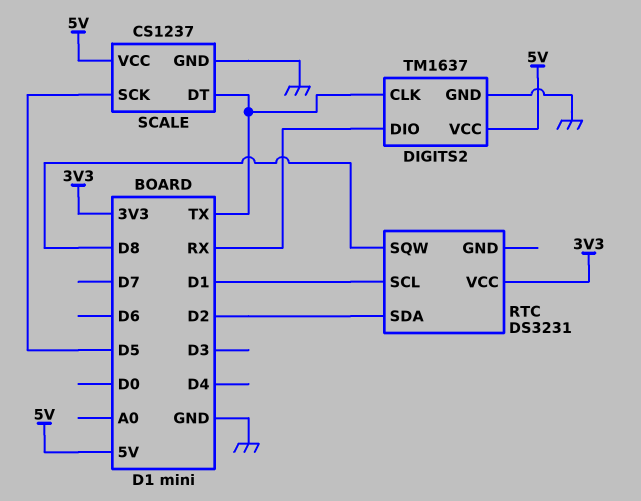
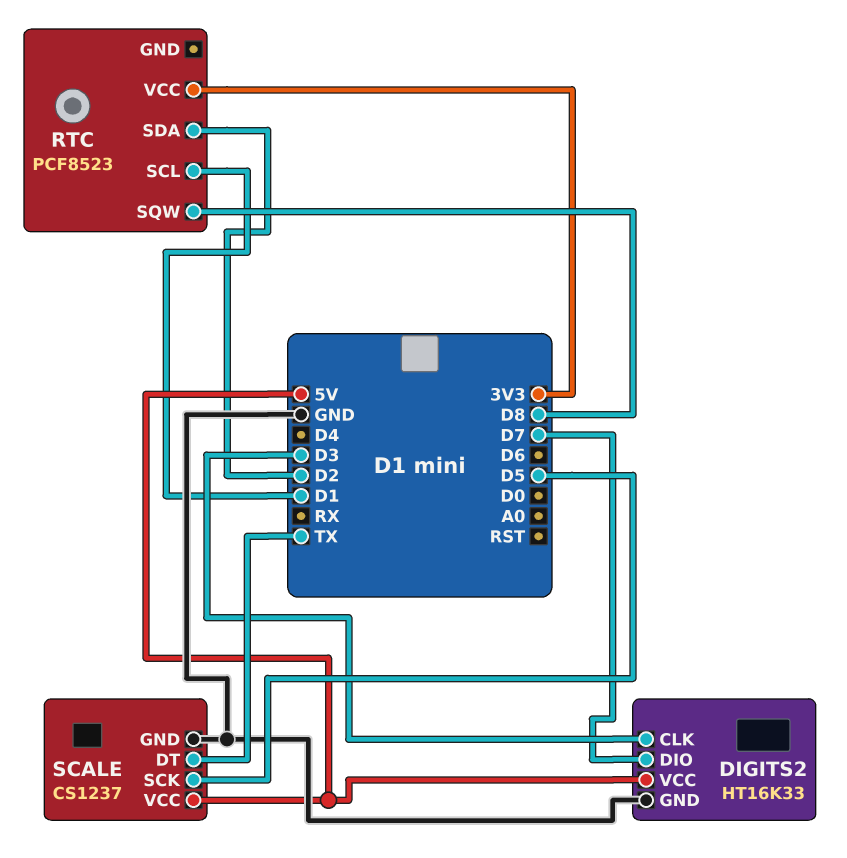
DIGITS2: TM1637 -> HT16K33
DIGITS2 pin CLK: TX -> D3
DIGITS2 pin DIO: RX -> D7
RTC: DS3231 -> PCF8523

